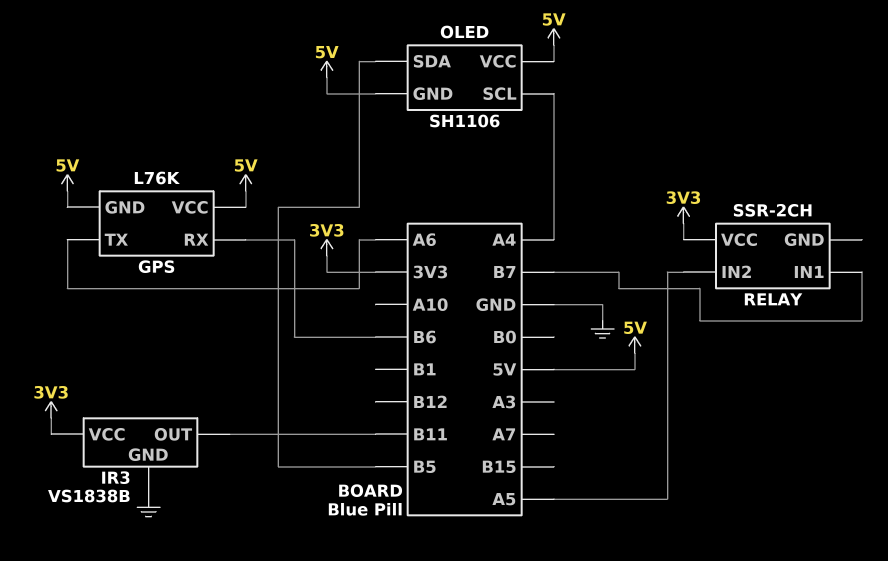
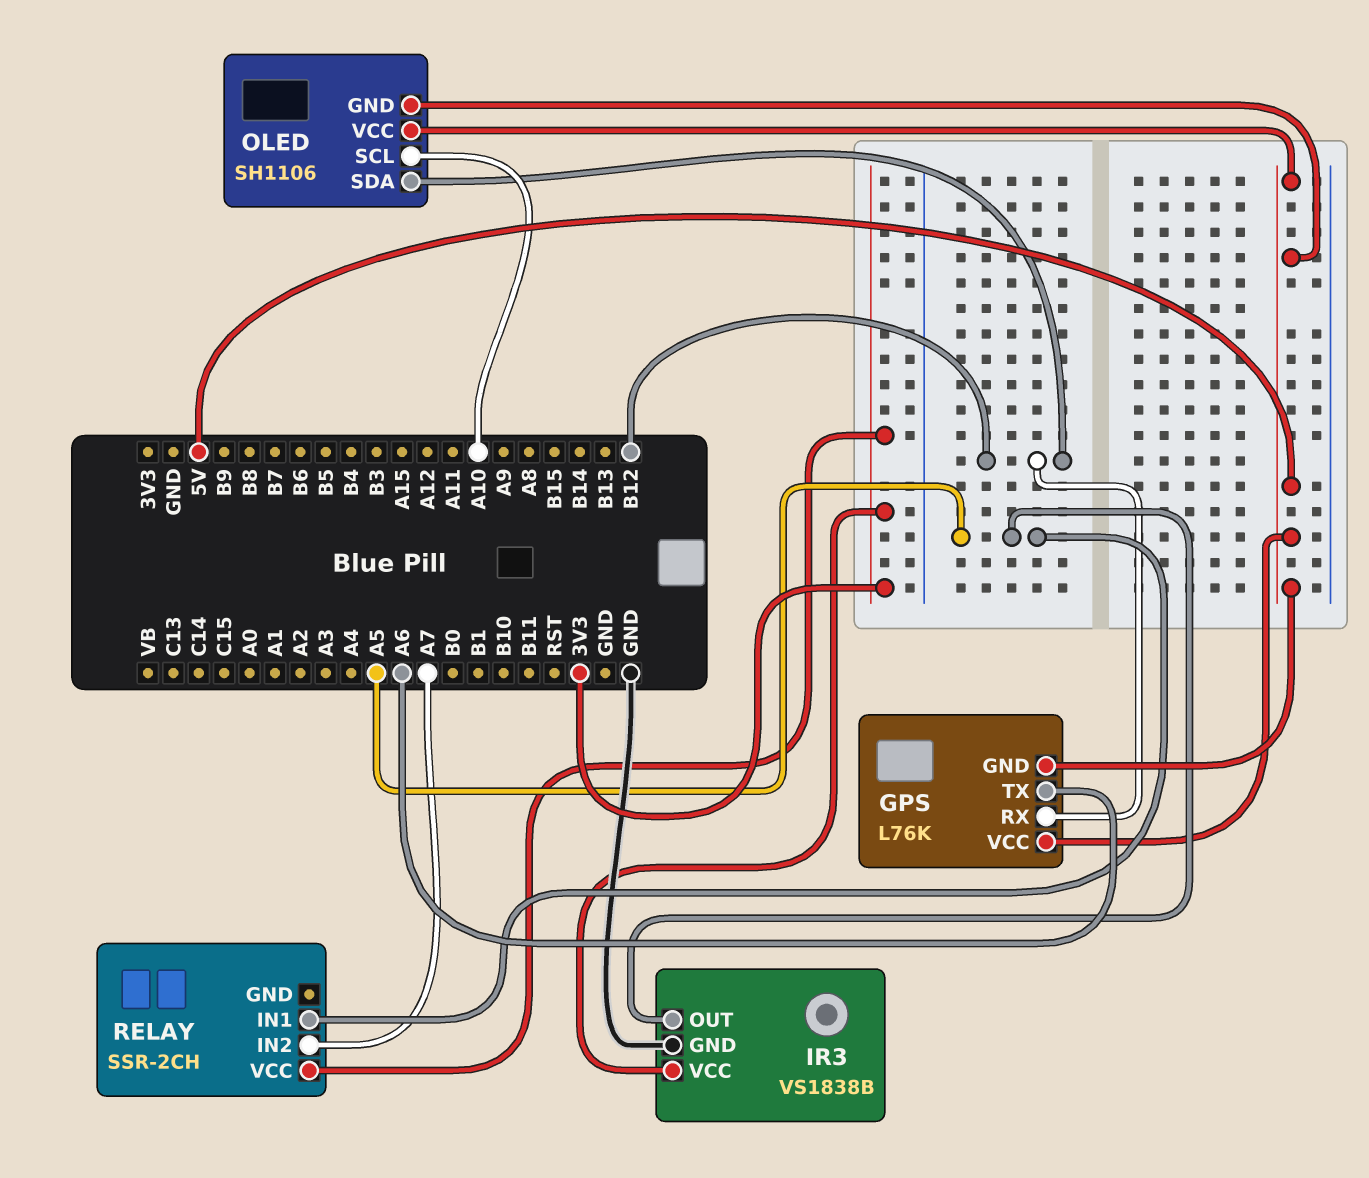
GPS pin RX: B6 -> B12
IR3 pin OUT: B11 -> A5
OLED pin SCL: A4 -> A10
OLED pin SDA: B5 -> B12
RELAY pin IN1: B7 -> A5
RELAY pin IN2: A5 -> A7

